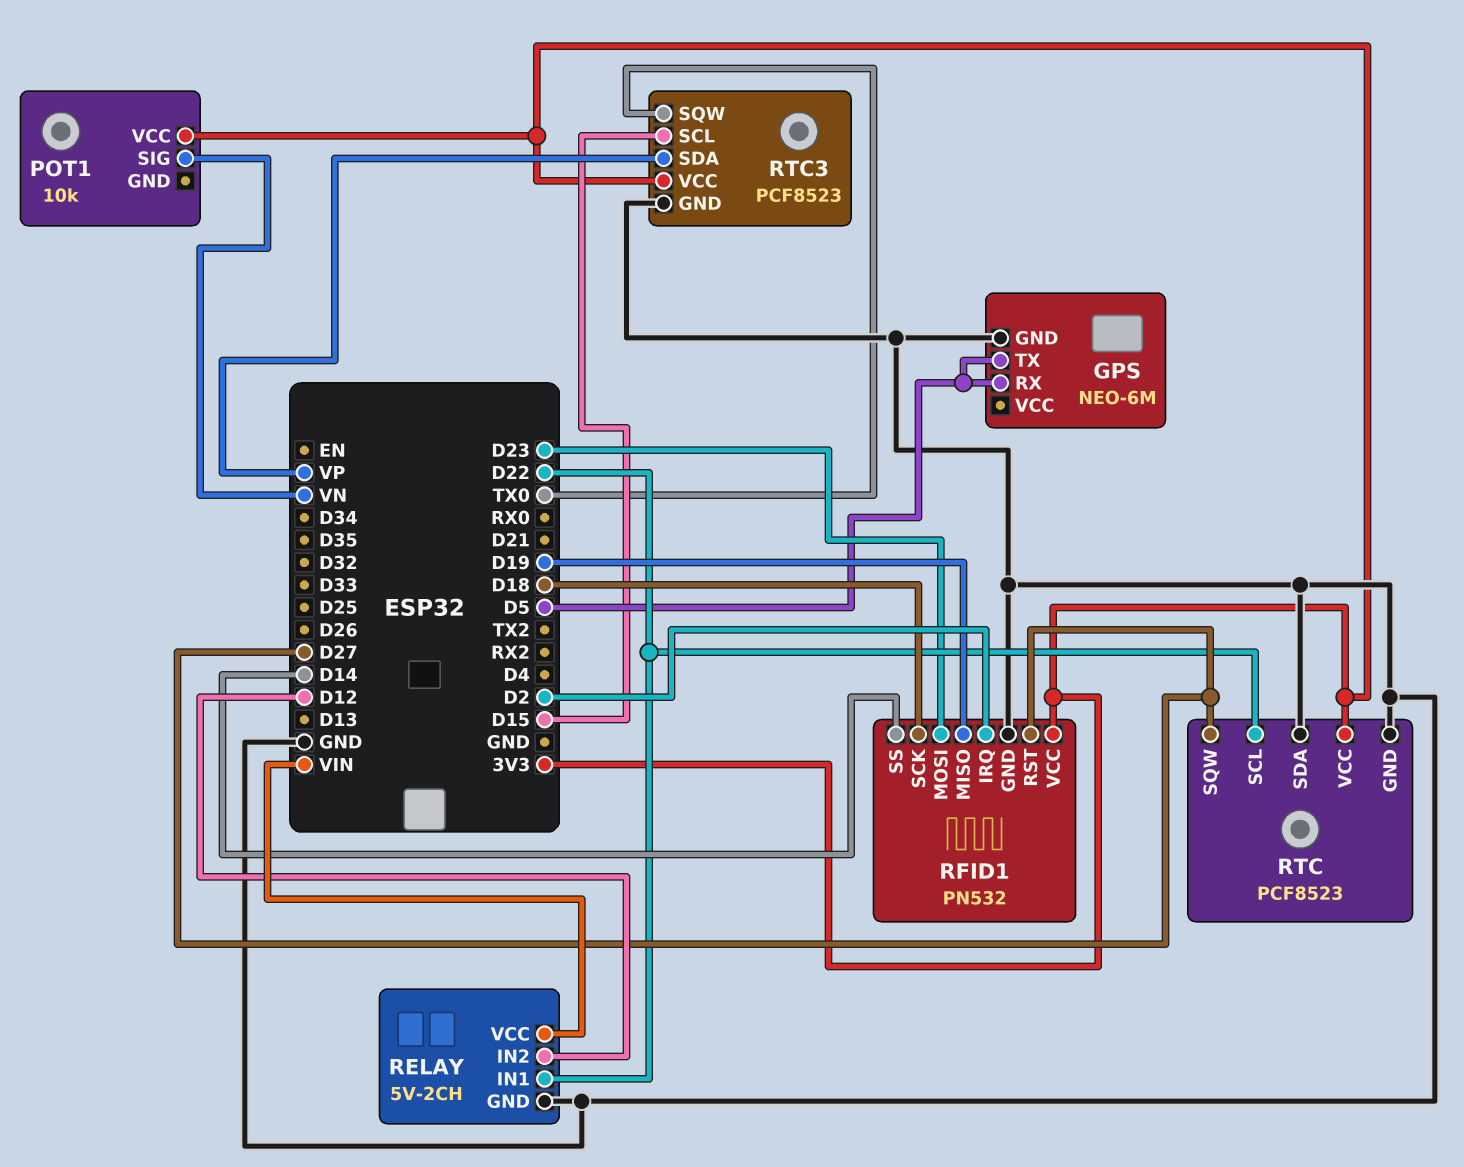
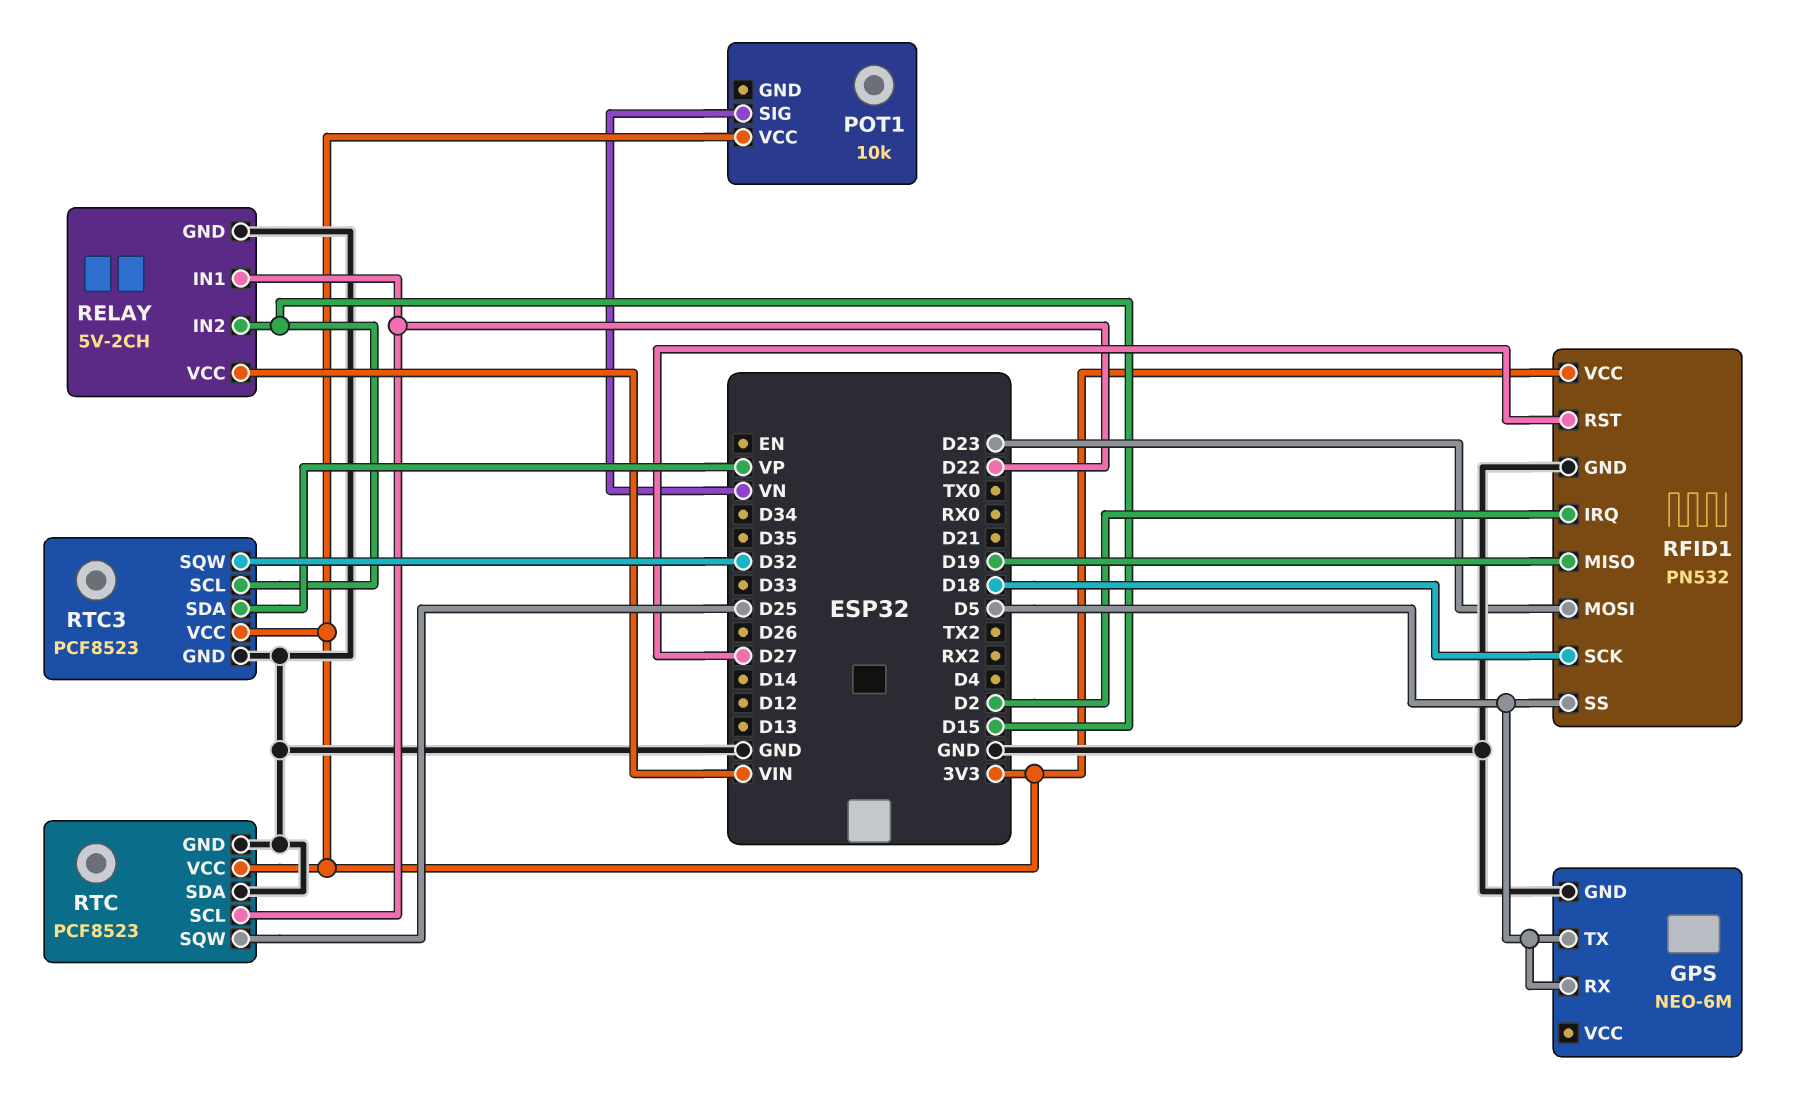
RELAY pin IN2: D12 -> D15
RFID1 pin SS: D14 -> D5
RTC pin SQW: D27 -> D25
RTC3 pin SQW: TX0 -> D32

